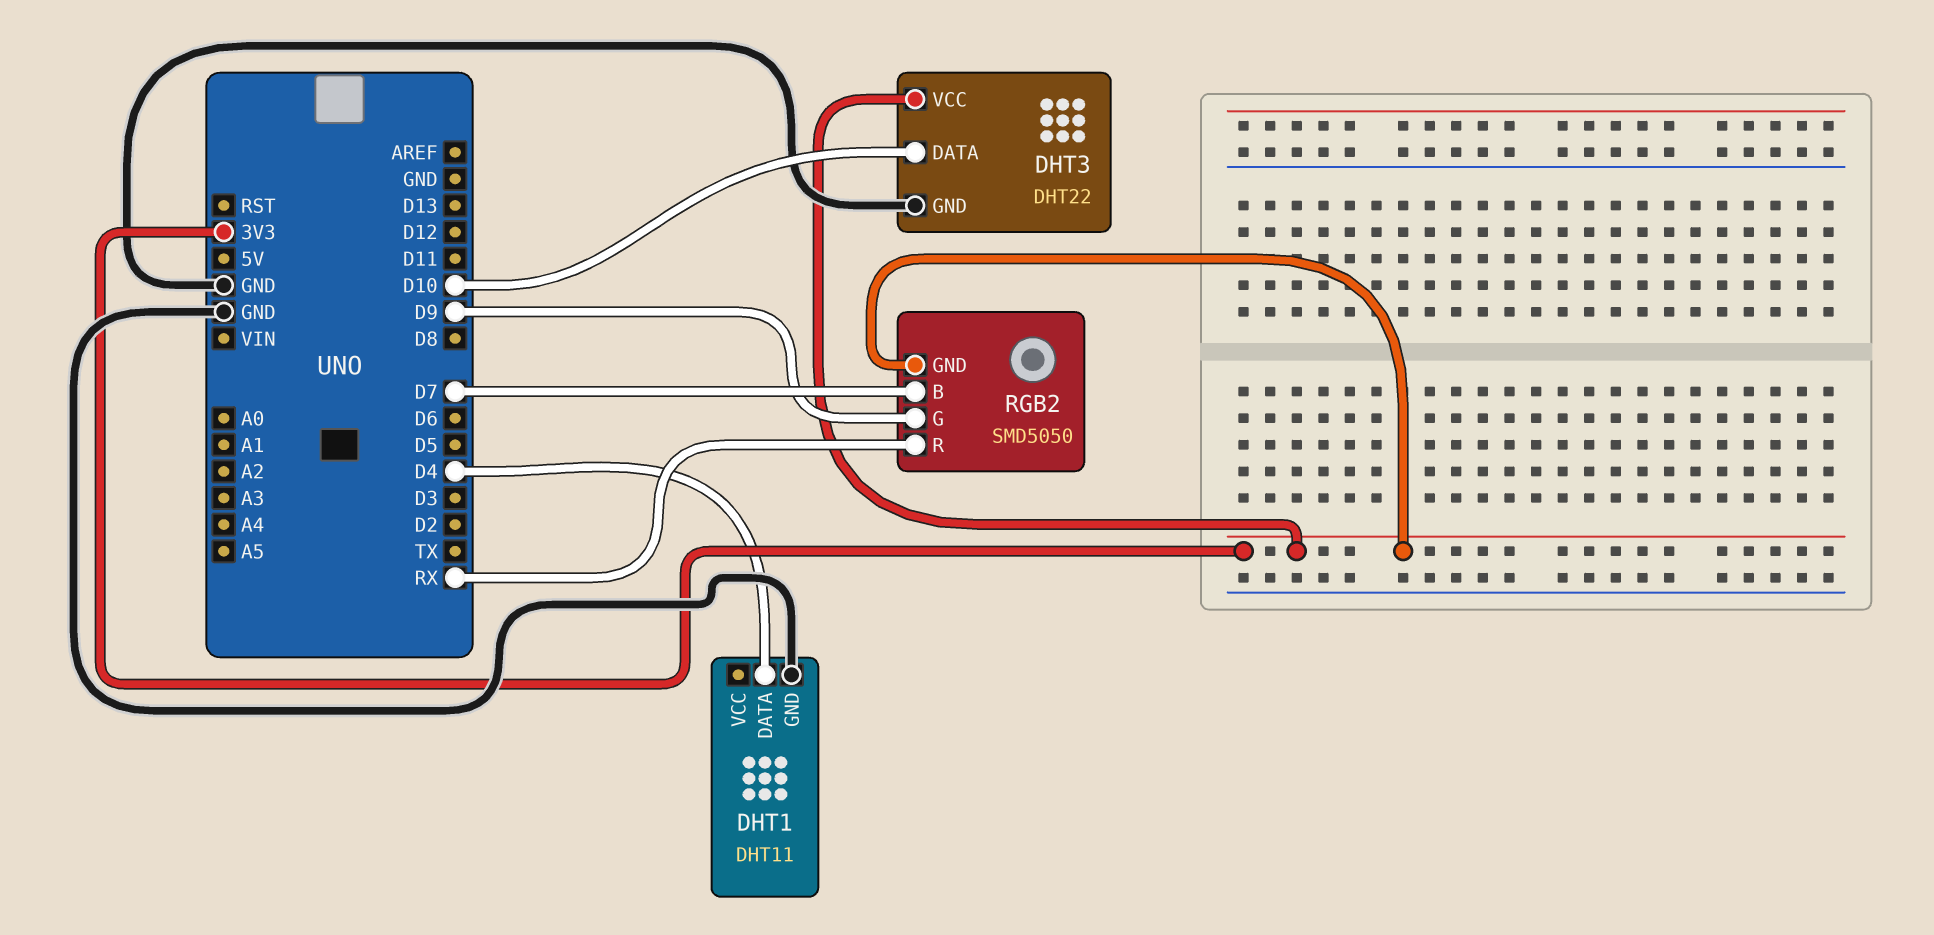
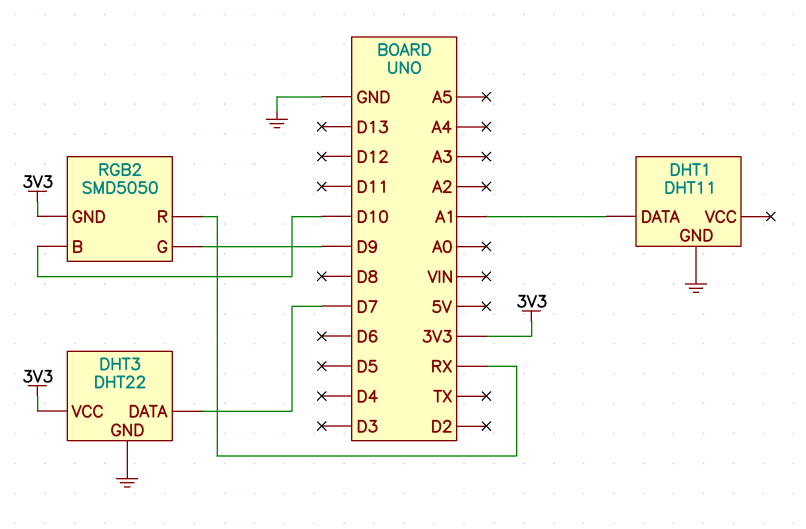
DHT1 pin DATA: D4 -> A1
DHT3 pin DATA: D10 -> D7
RGB2 pin B: D7 -> D10

